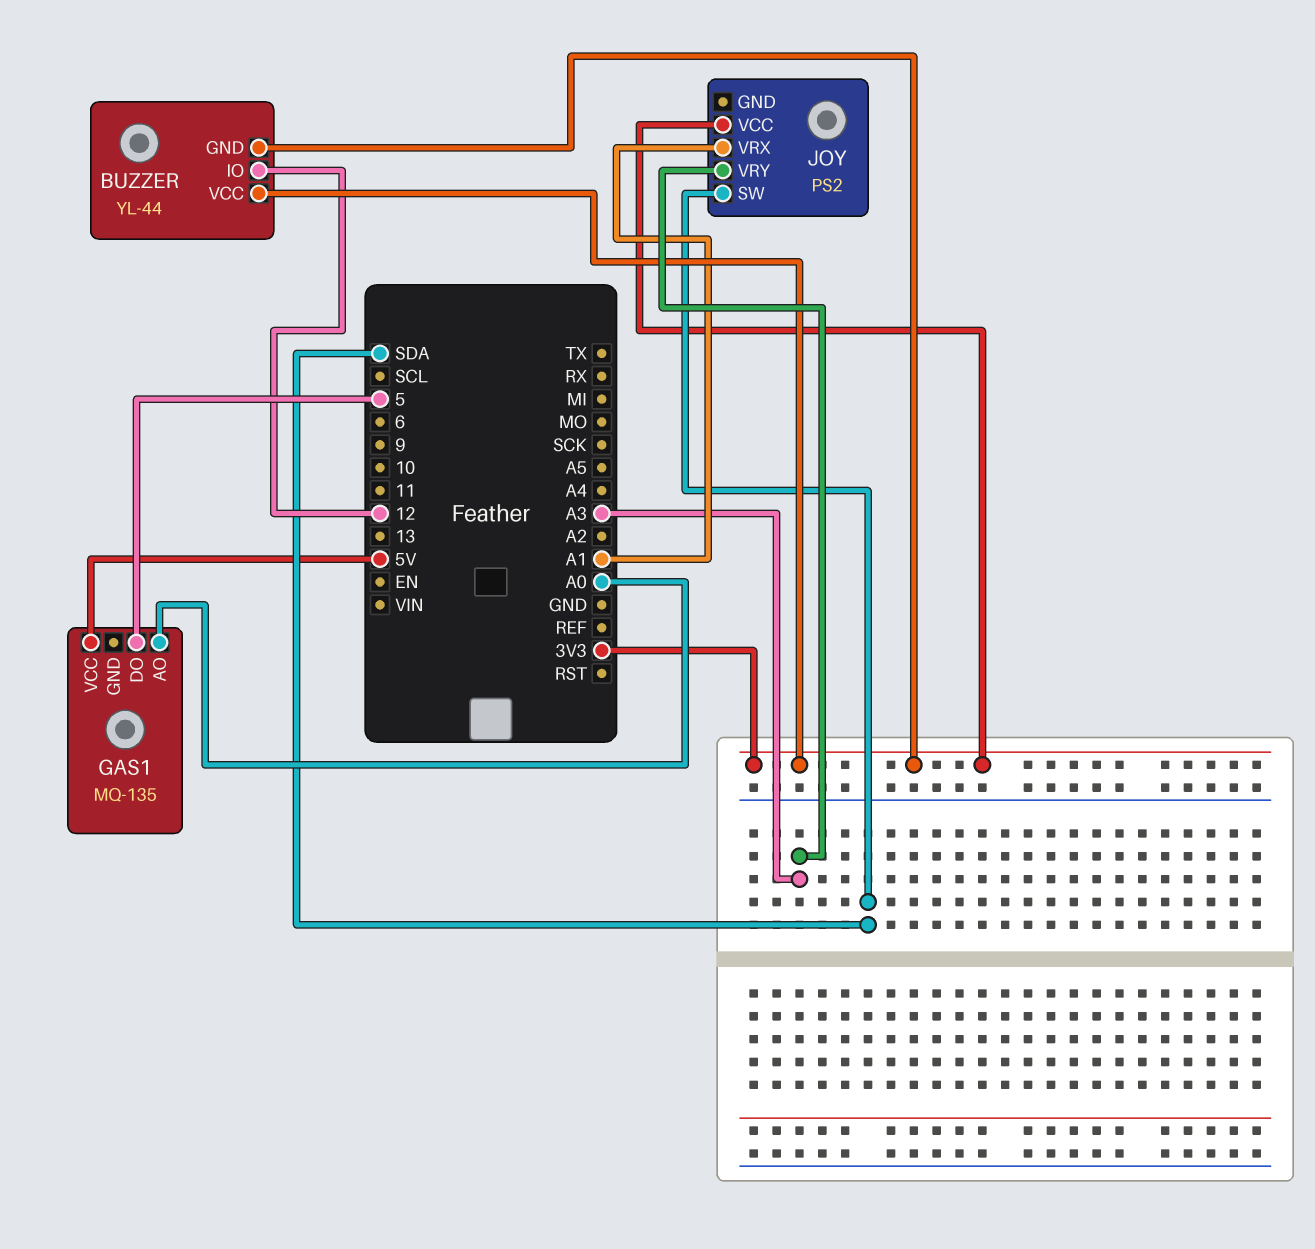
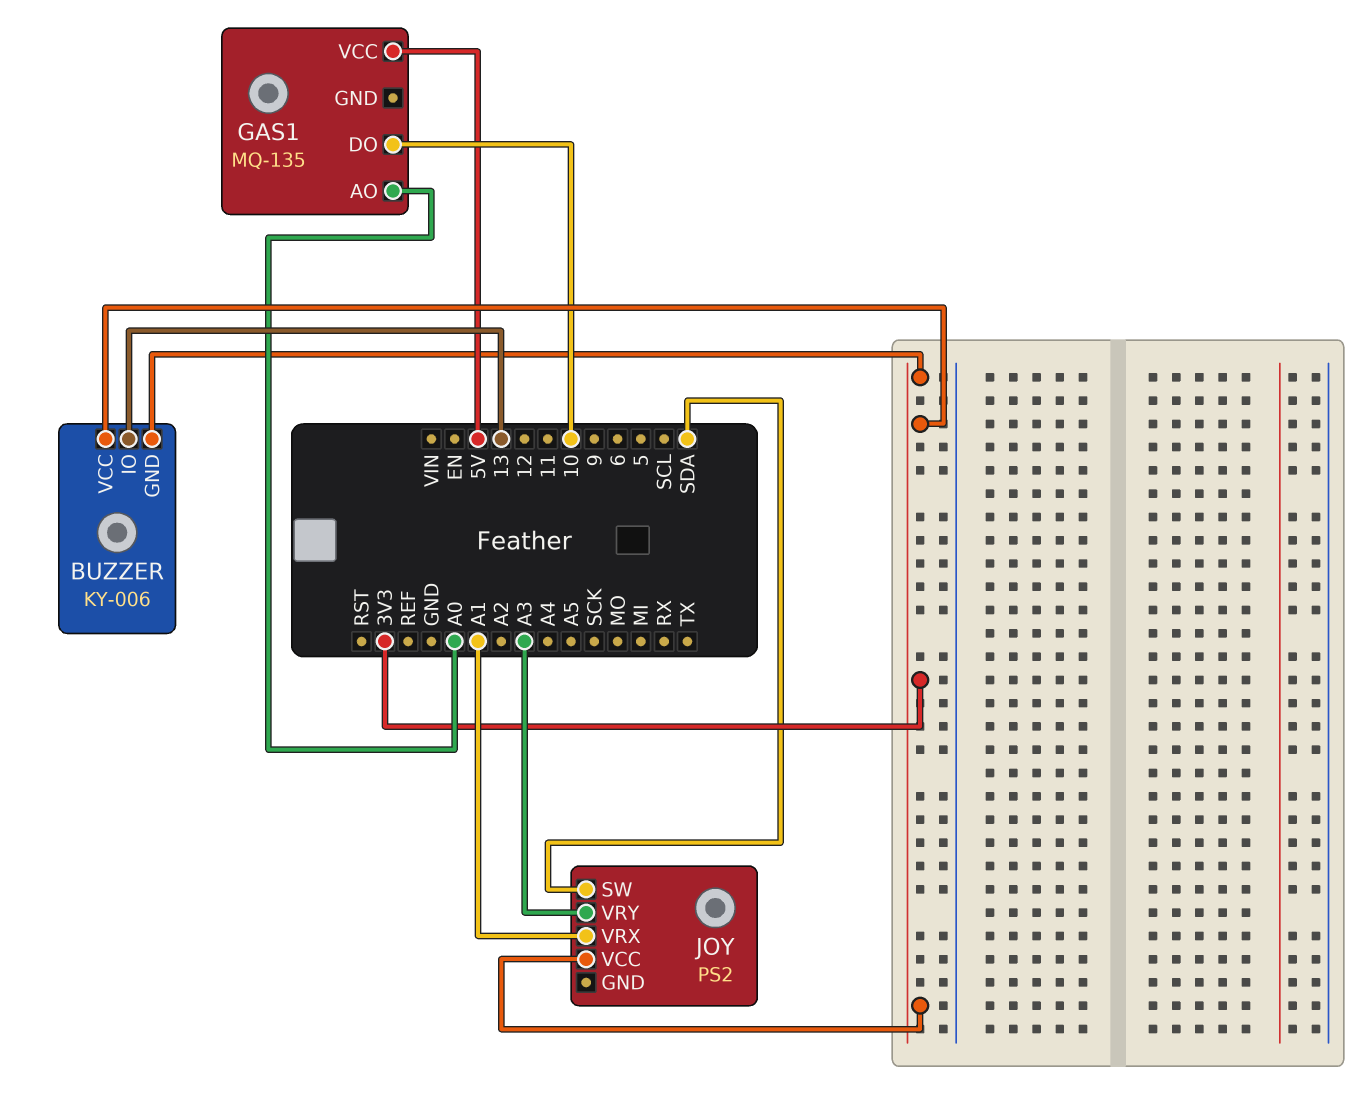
BUZZER: YL-44 -> KY-006
BUZZER pin IO: 12 -> 13
GAS1 pin DO: 5 -> 10

